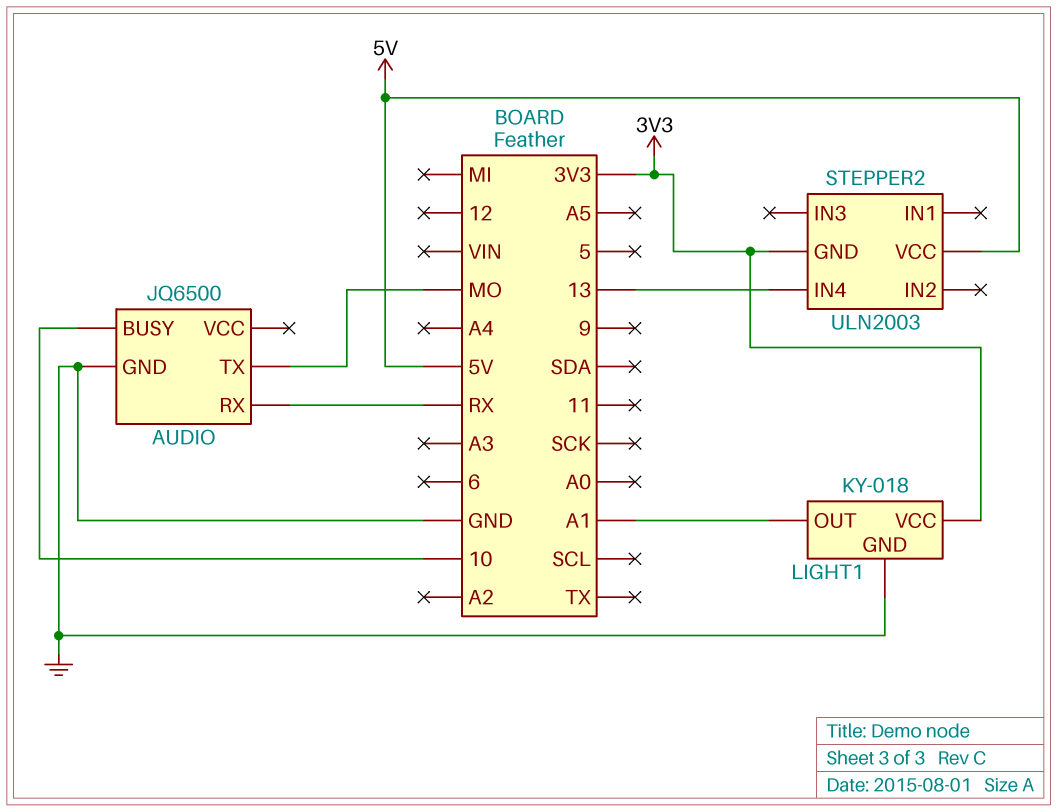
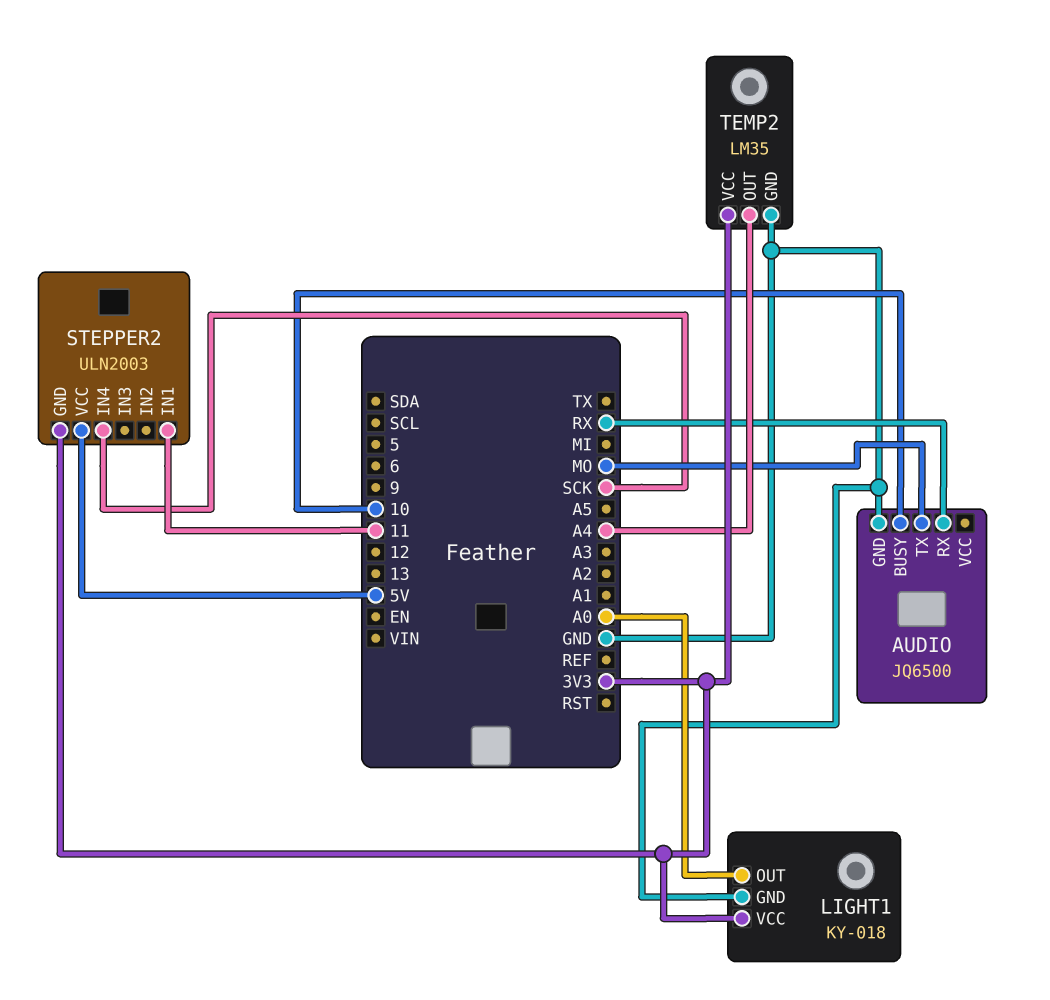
LIGHT1 pin OUT: A1 -> A0
STEPPER2 pin IN1: none -> 11
STEPPER2 pin IN4: 13 -> SCK
TEMP2: none -> LM35
TEMP2 pin GND: none -> GND
TEMP2 pin OUT: none -> A4
TEMP2 pin VCC: none -> 3V3

